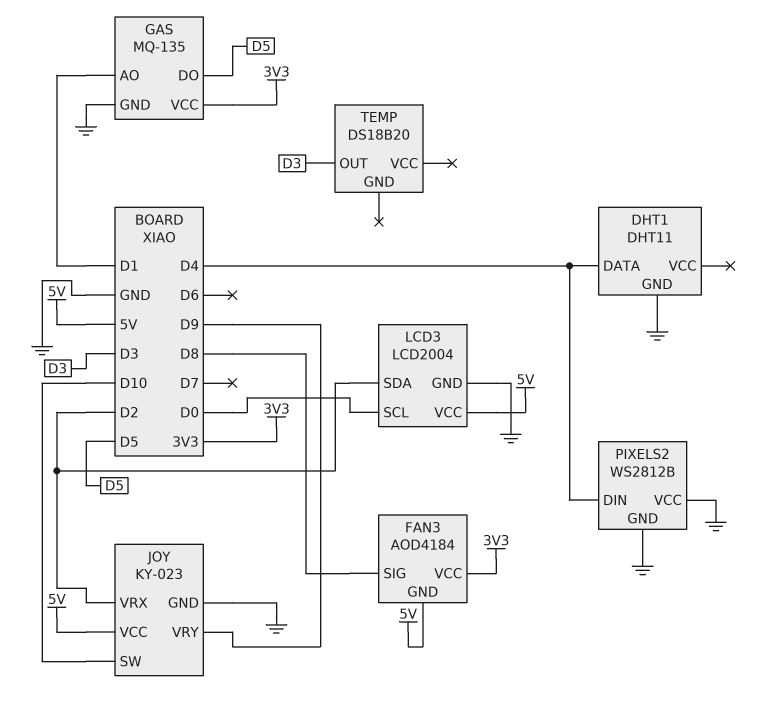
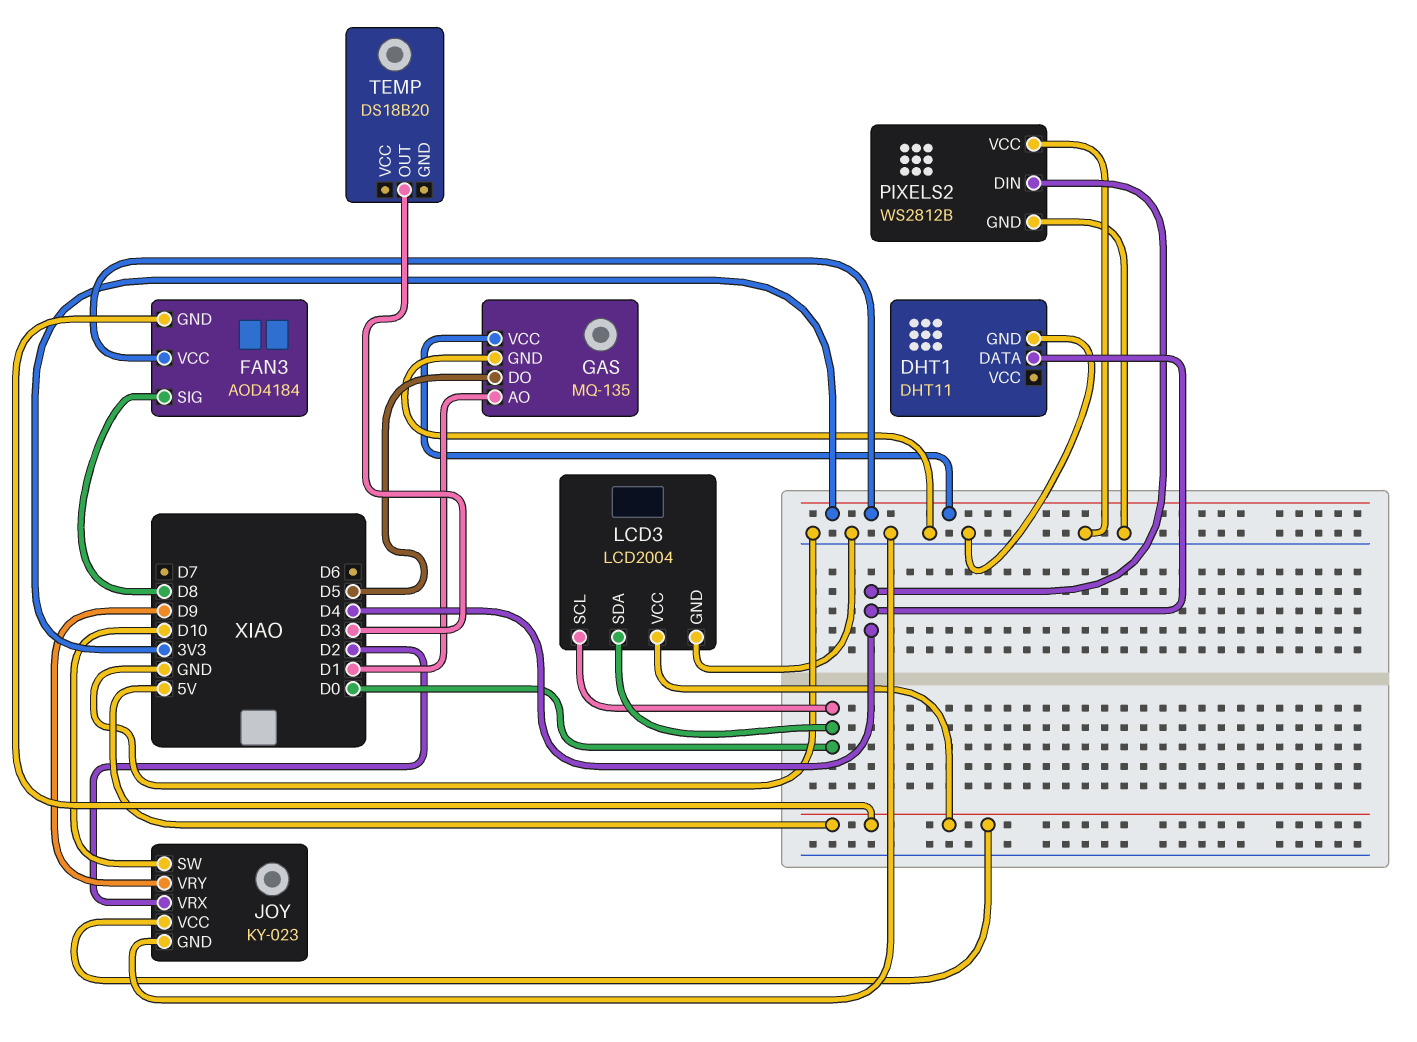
LCD3 pin SDA: D2 -> D0

